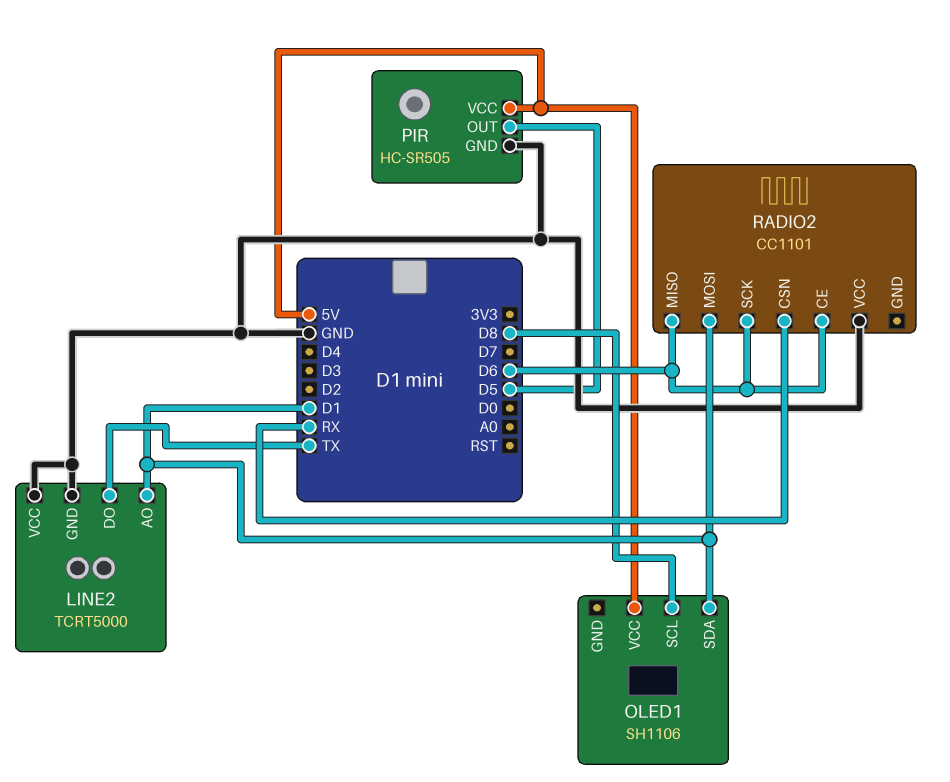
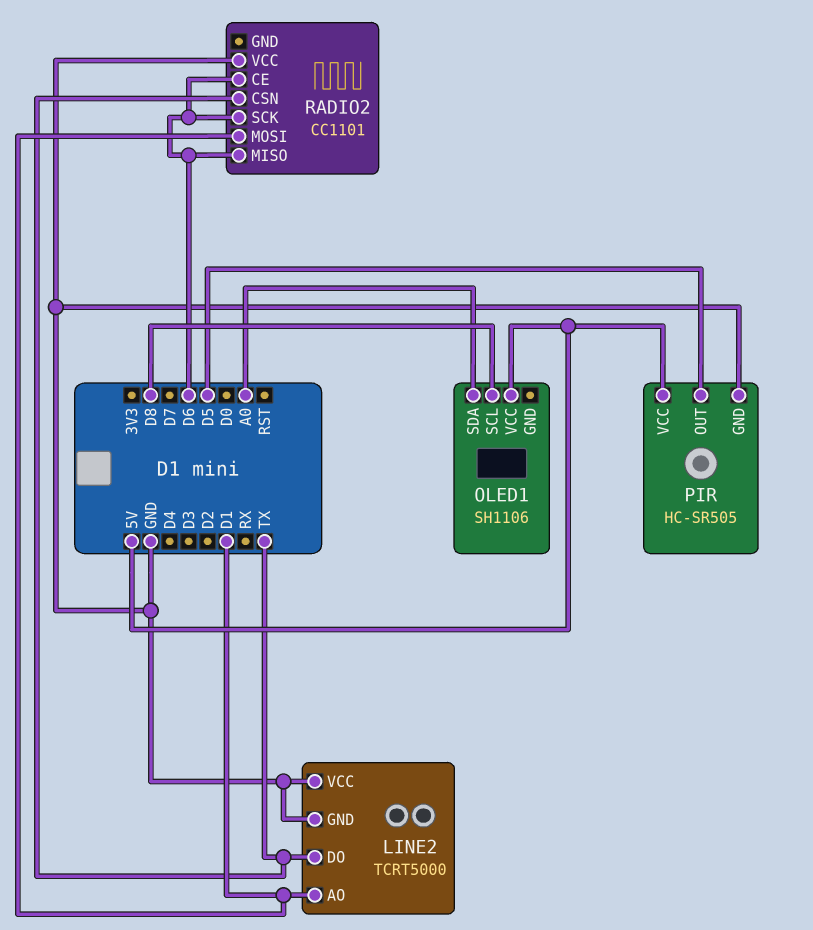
OLED1 pin SDA: D1 -> A0
RADIO2 pin CSN: RX -> TX

